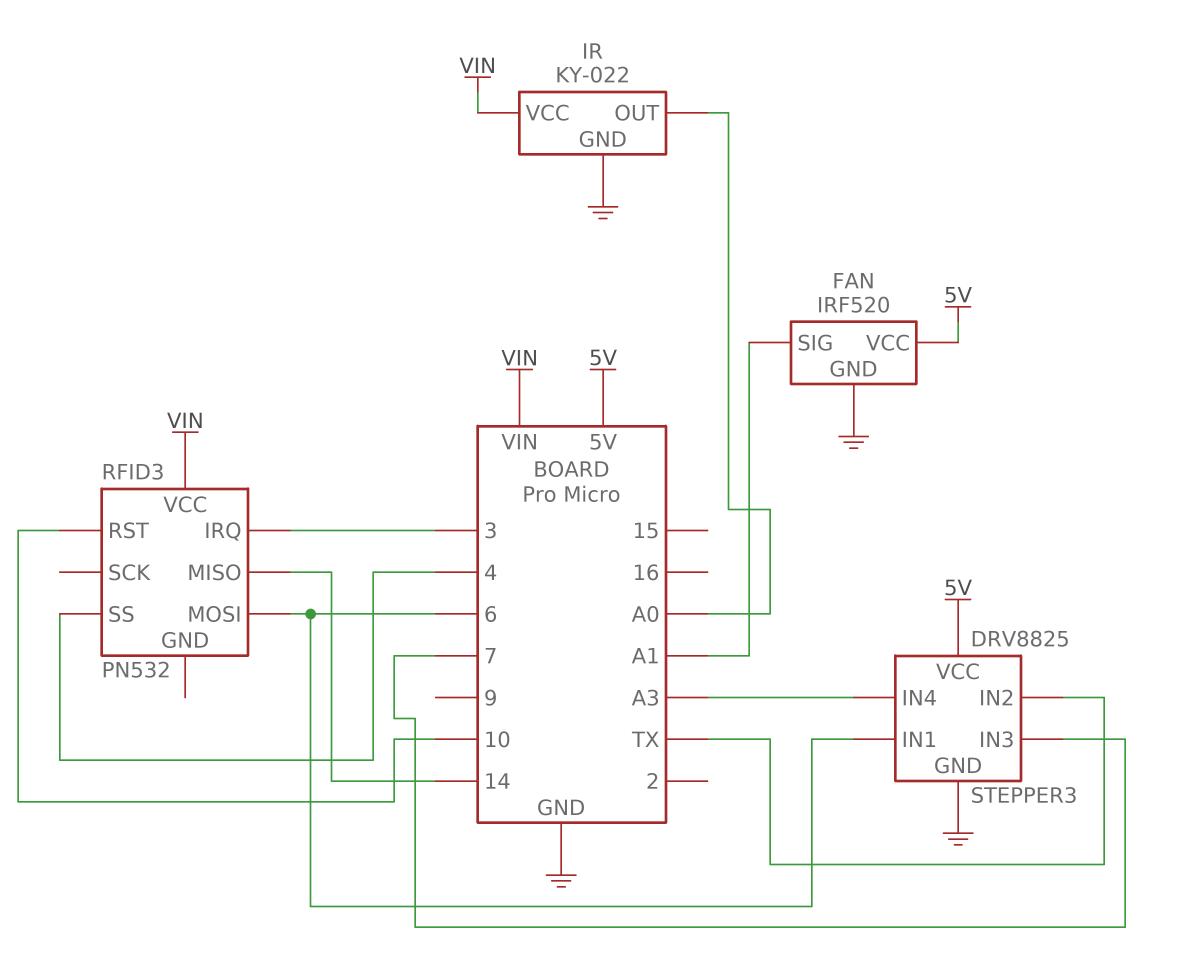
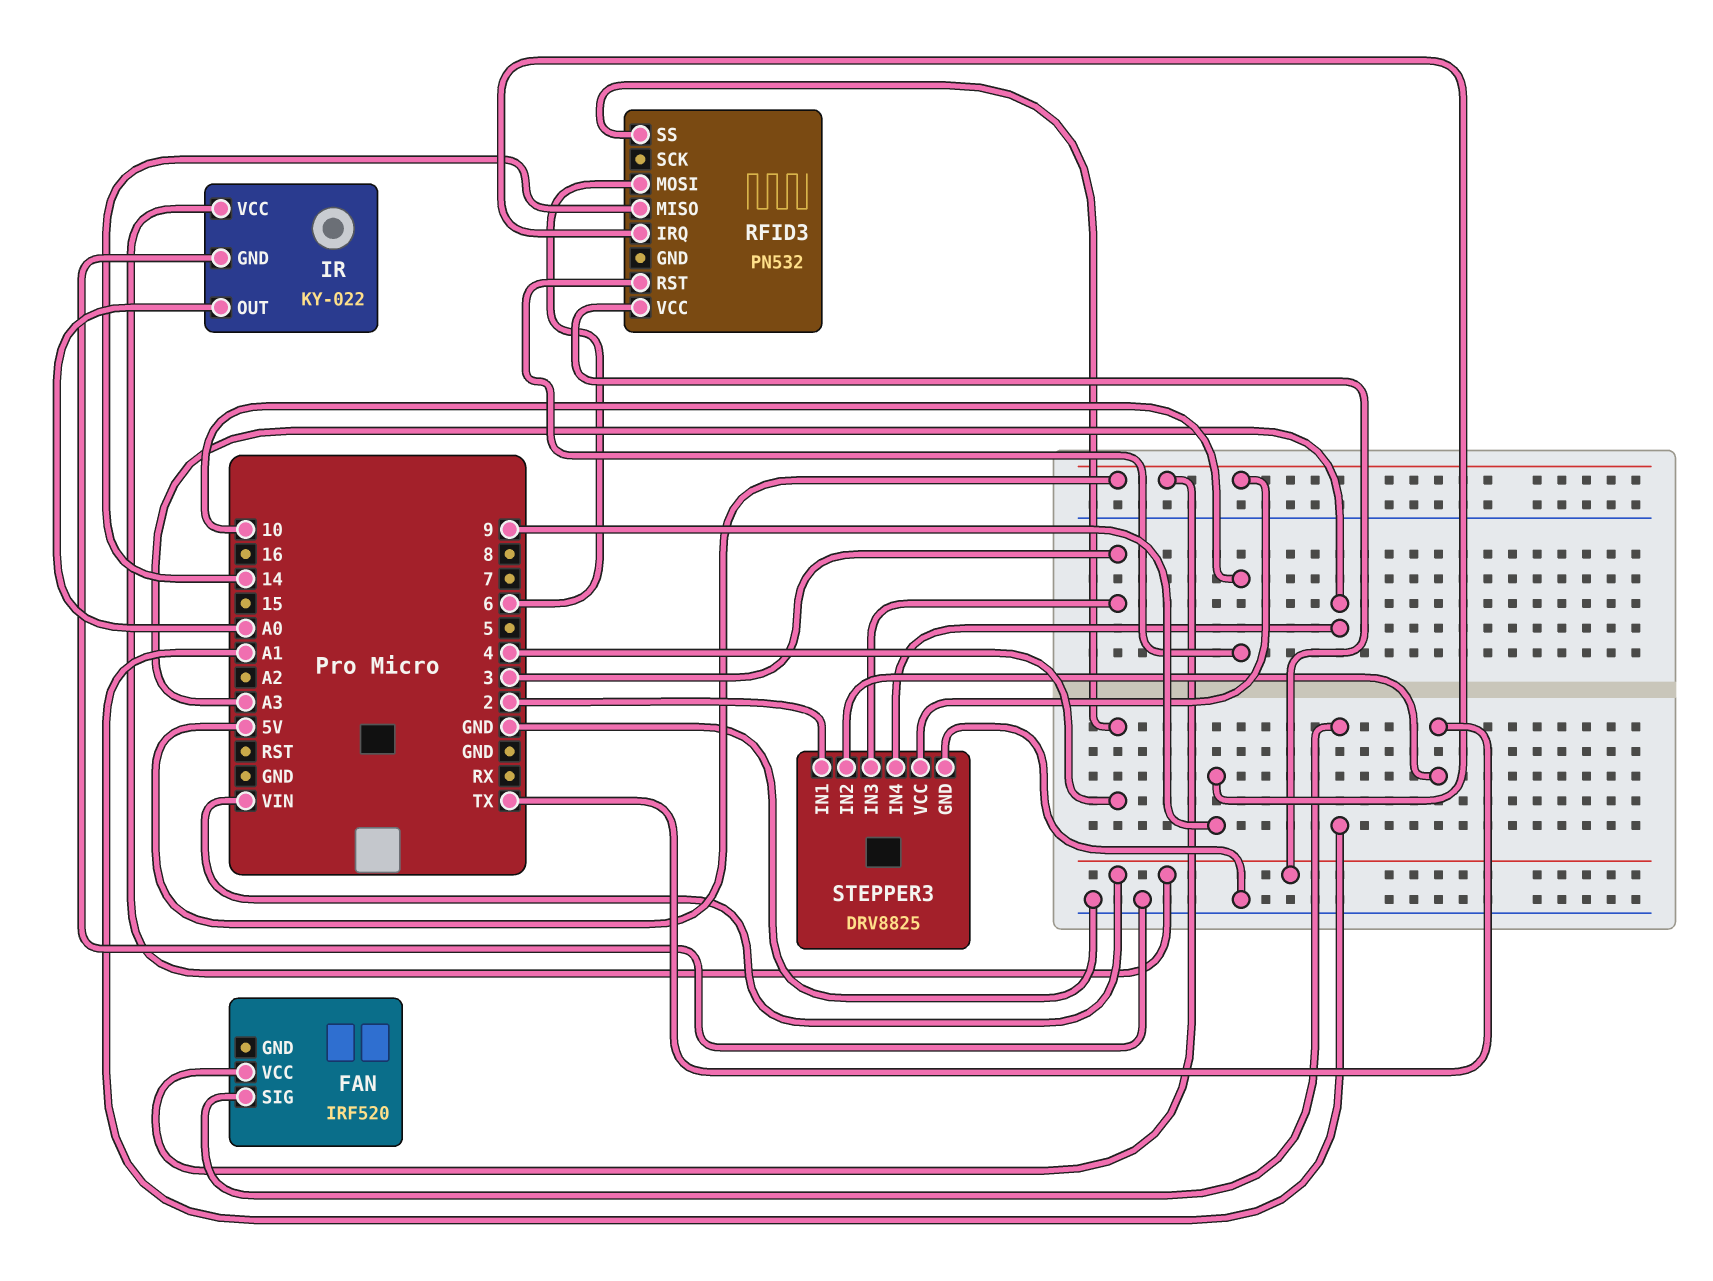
FAN pin GND: GND -> none
RFID3 pin IRQ: 3 -> 9
STEPPER3 pin IN1: 6 -> 2
STEPPER3 pin IN3: 7 -> 3

